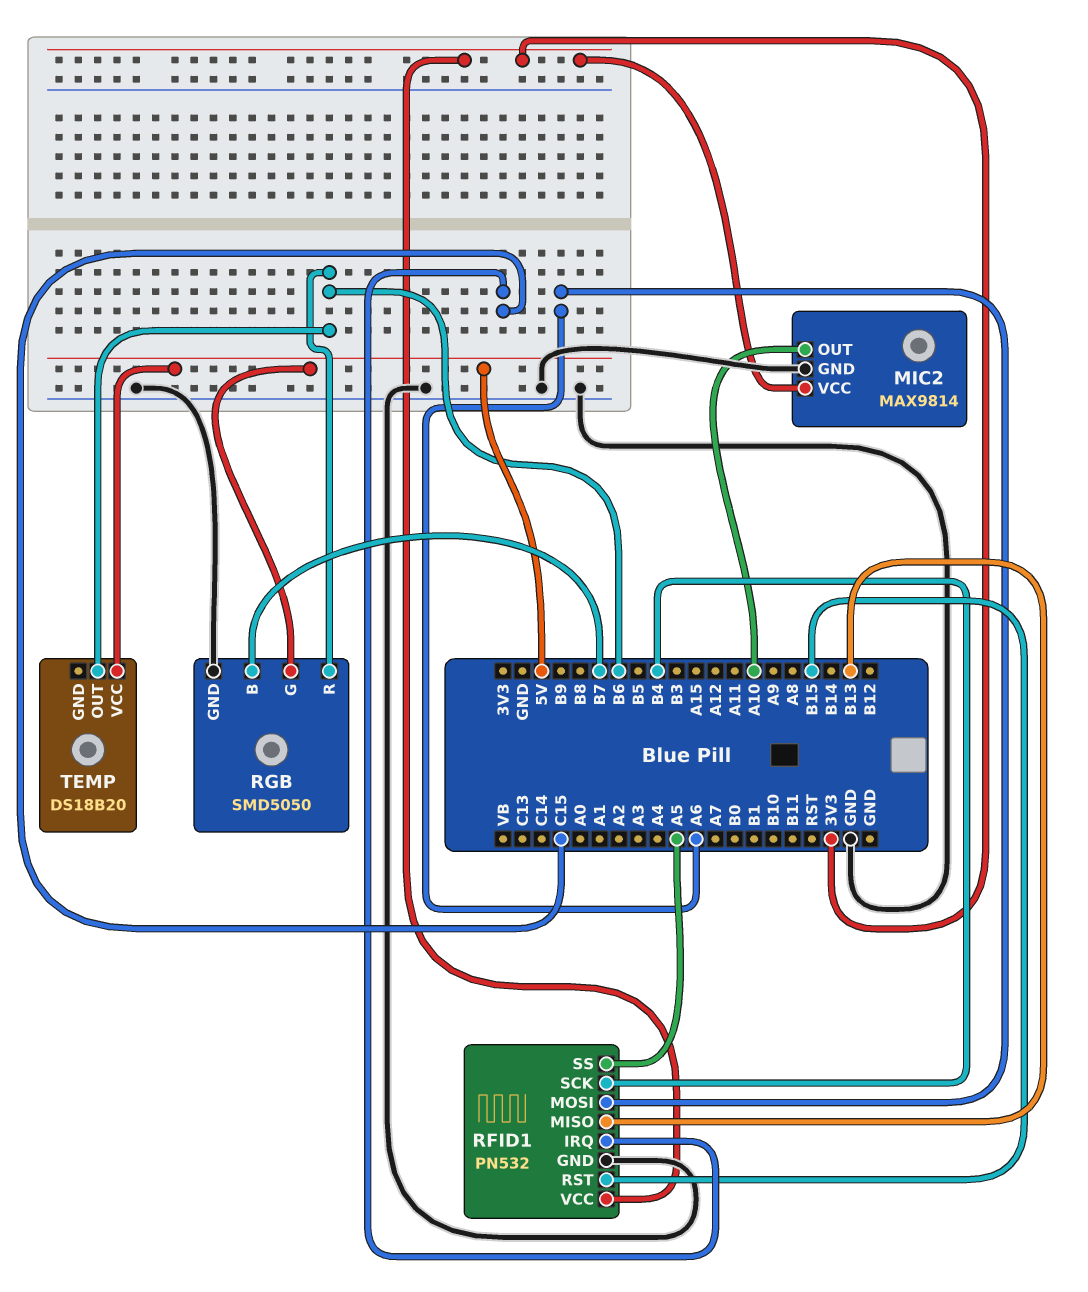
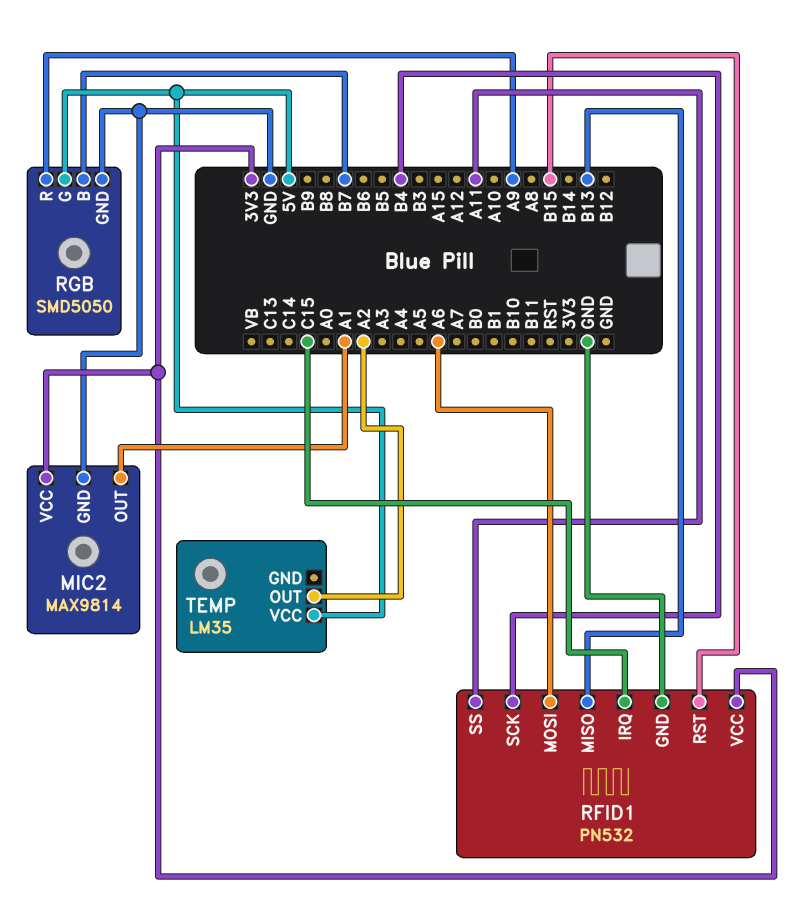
MIC2 pin OUT: A10 -> A1
RFID1 pin SS: A5 -> A11
RGB pin R: B6 -> A9
TEMP: DS18B20 -> LM35
TEMP pin OUT: B6 -> A2

